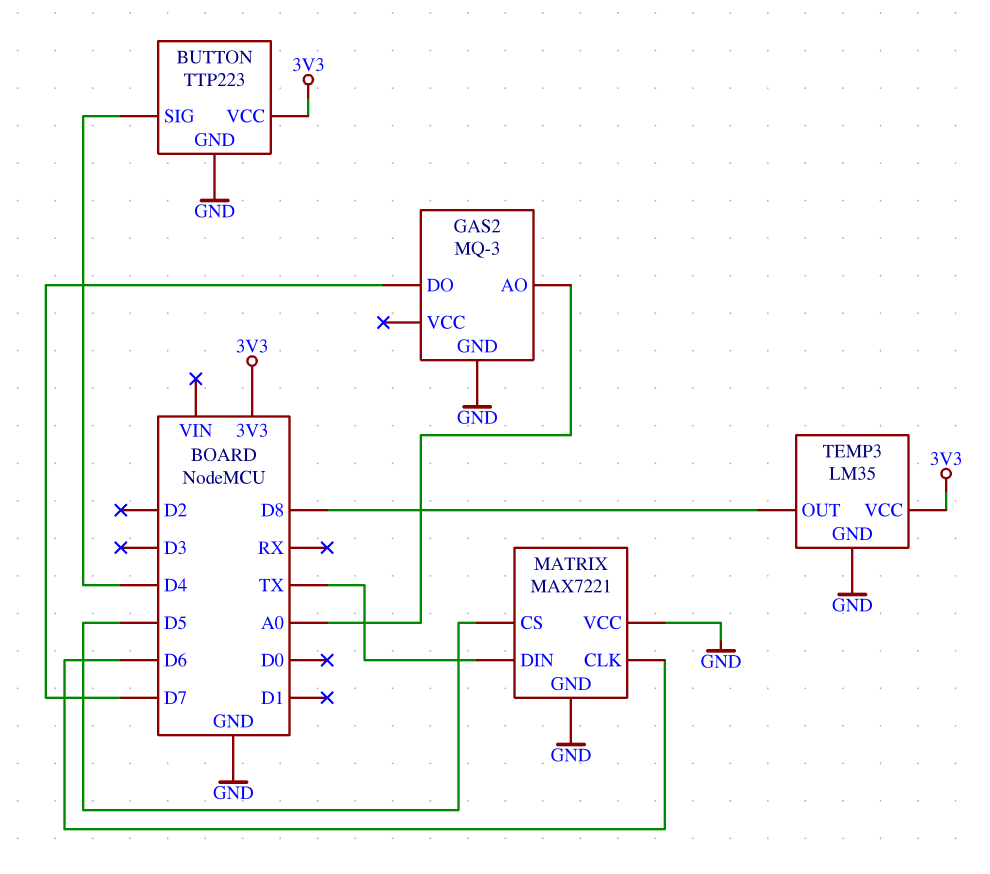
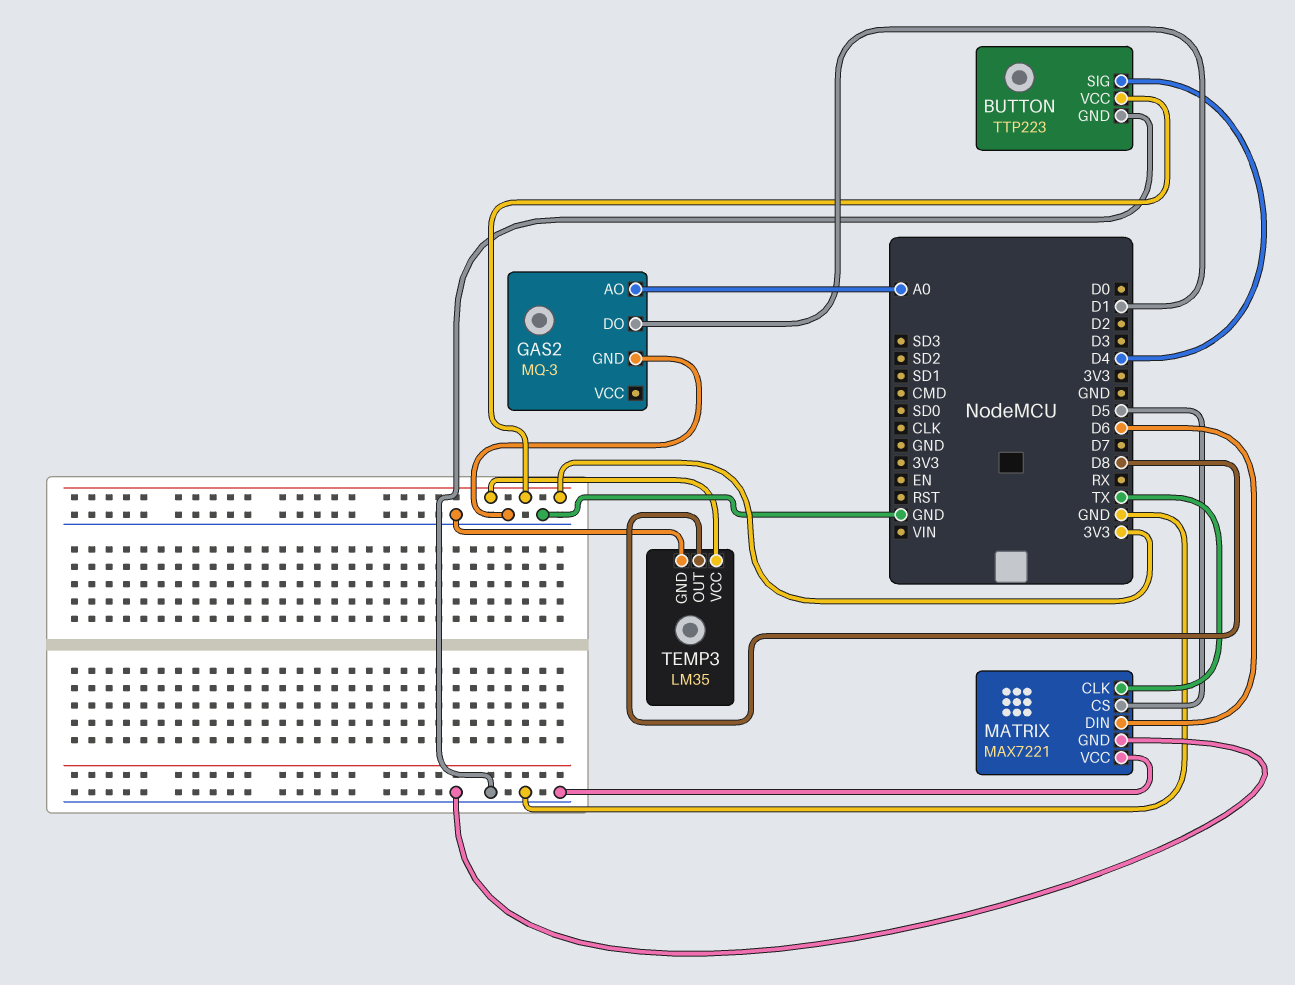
GAS2 pin DO: D7 -> D1
MATRIX pin CLK: D6 -> TX
MATRIX pin DIN: TX -> D6

